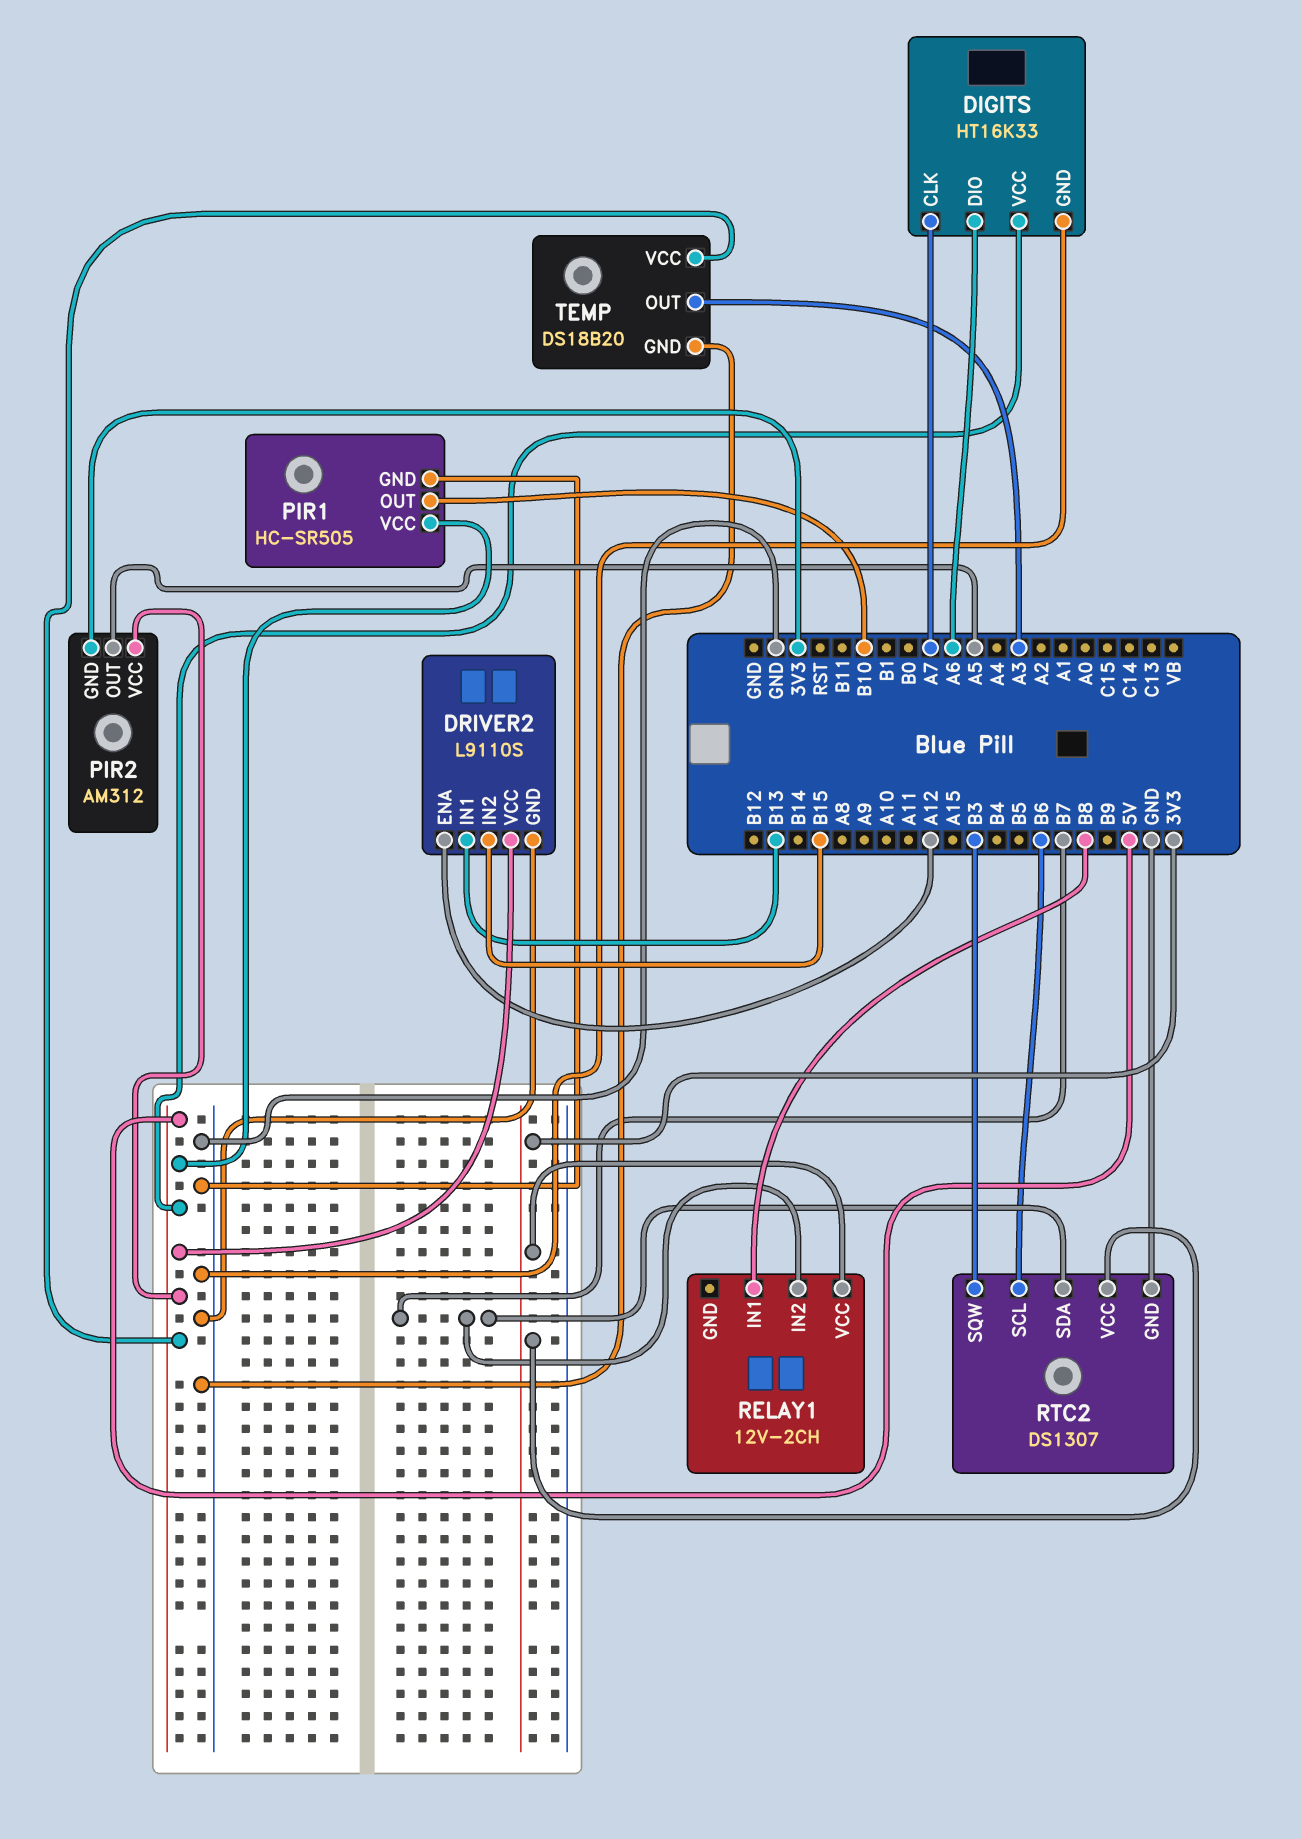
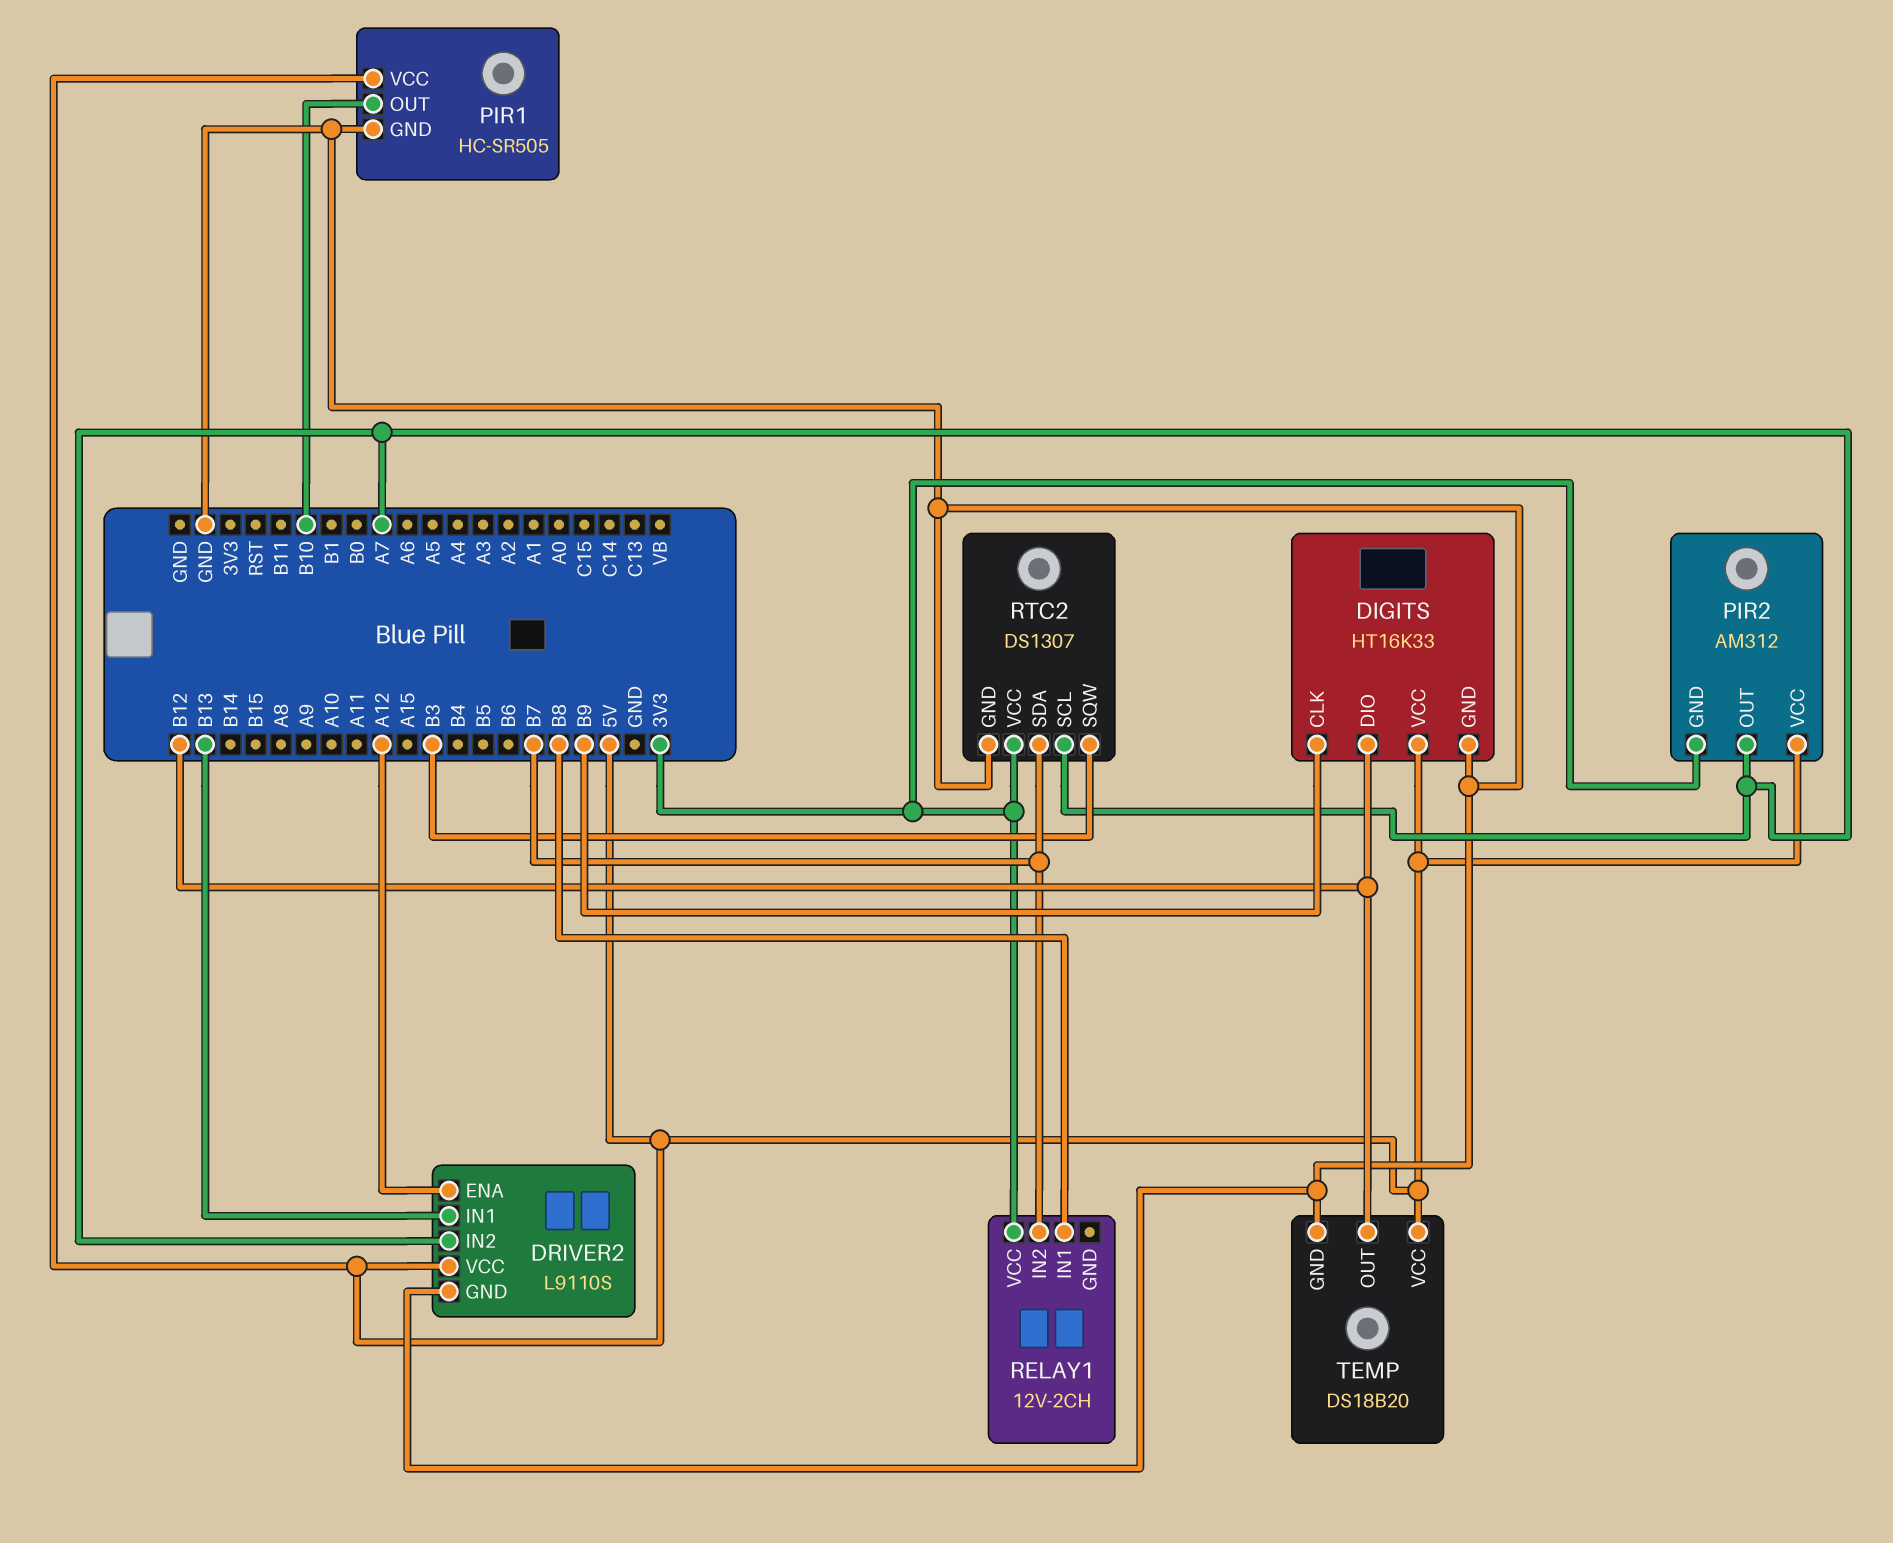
DIGITS pin CLK: A7 -> B9
DIGITS pin DIO: A6 -> B12
DRIVER2 pin IN2: B15 -> A7
PIR2 pin OUT: A5 -> A7
RTC2 pin SCL: B6 -> A7
TEMP pin OUT: A3 -> B12

